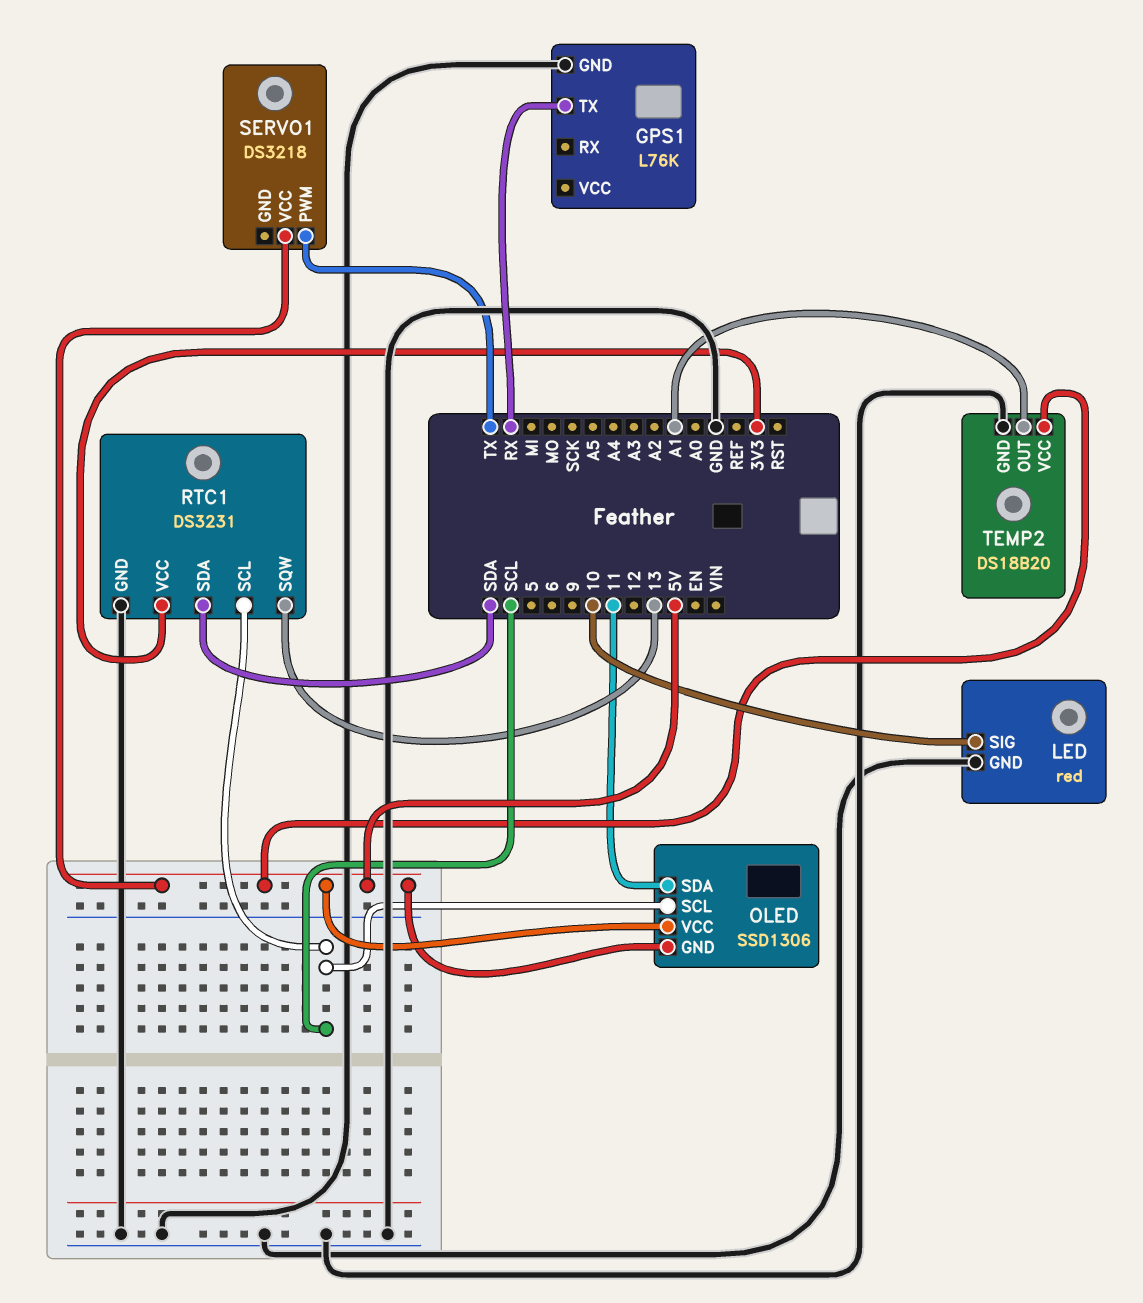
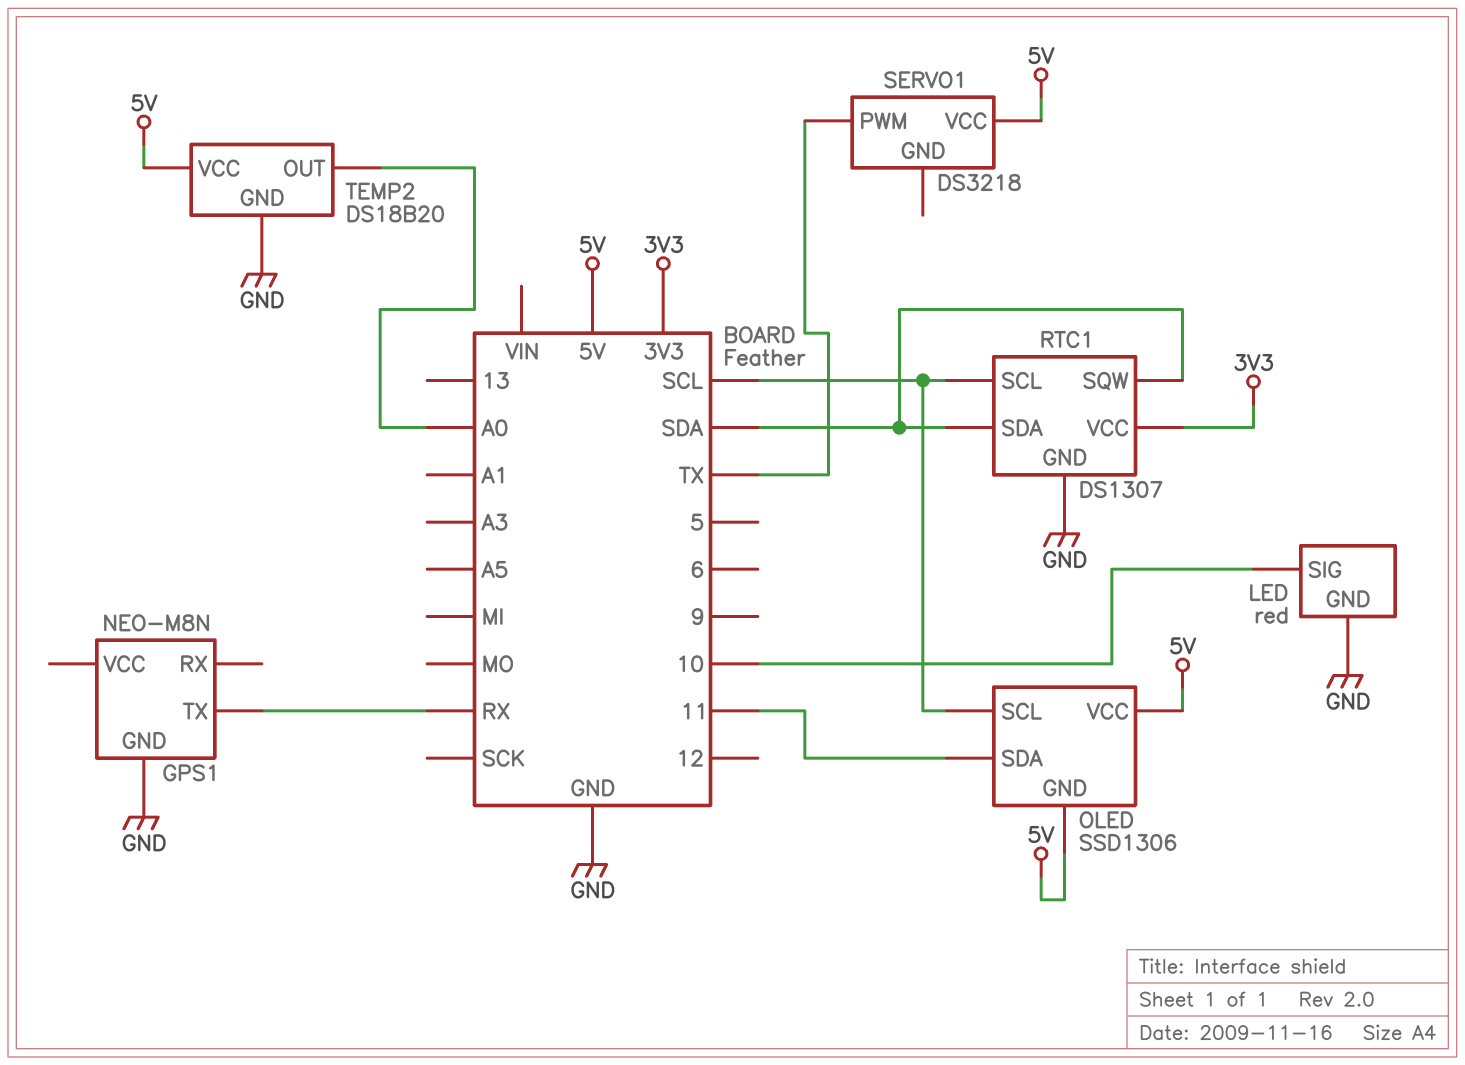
GPS1: L76K -> NEO-M8N
RTC1: DS3231 -> DS1307
RTC1 pin SQW: 13 -> SDA
TEMP2 pin OUT: A1 -> A0

